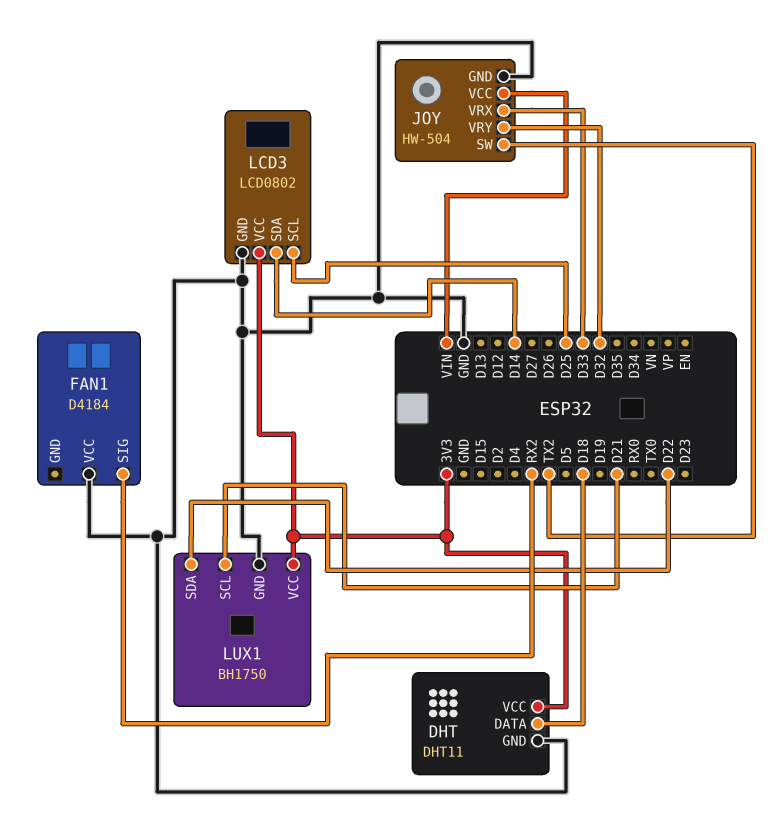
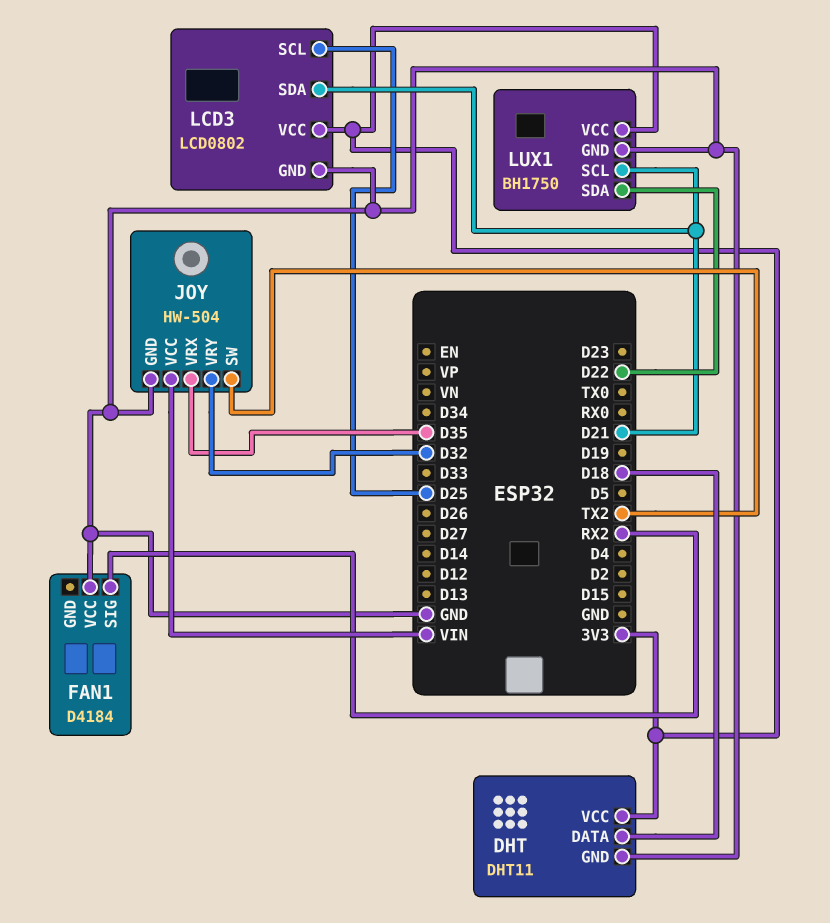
JOY pin VRX: D33 -> D35
LCD3 pin SDA: D14 -> D21

